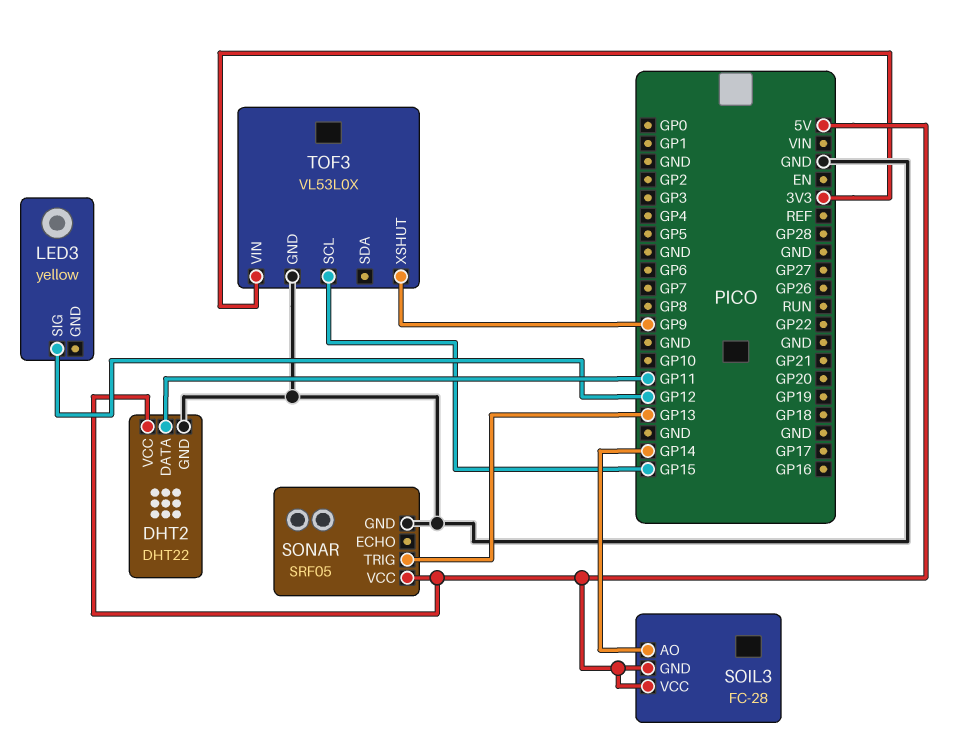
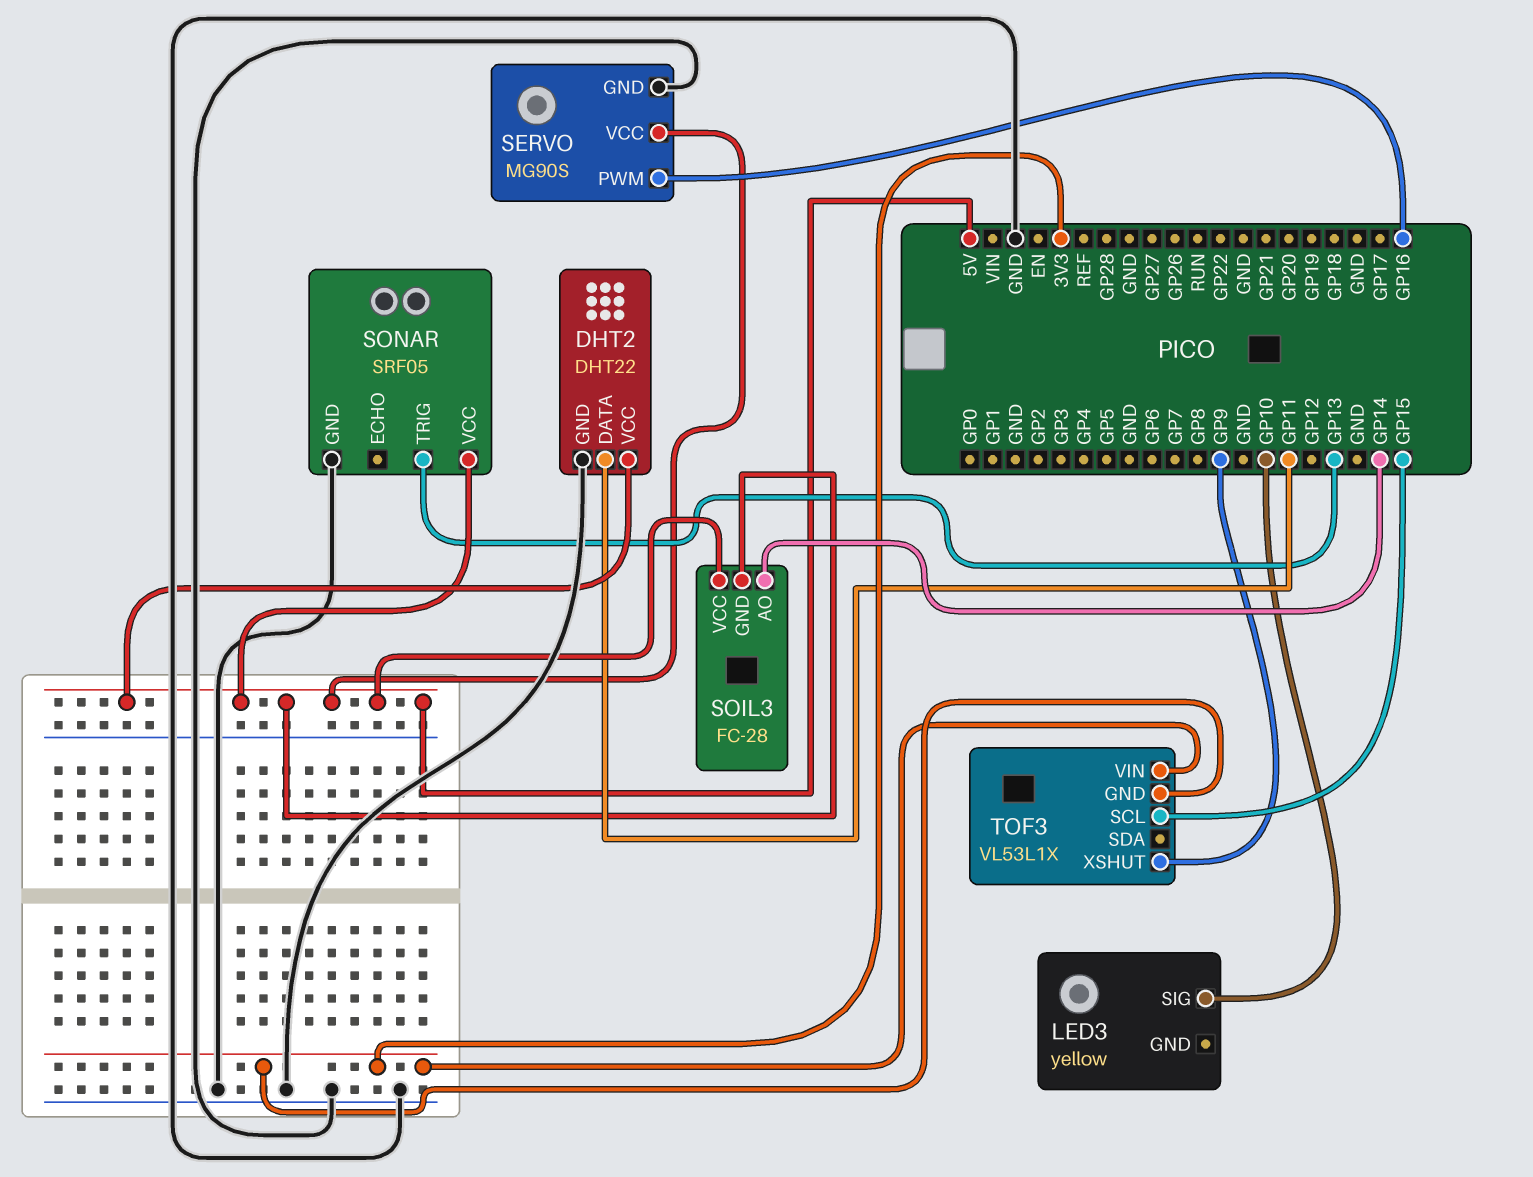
LED3 pin SIG: GP12 -> GP10
SERVO: none -> MG90S
SERVO pin GND: none -> GND
SERVO pin PWM: none -> GP16
SERVO pin VCC: none -> 5V
TOF3: VL53L0X -> VL53L1X
TOF3 pin GND: GND -> 3V3

